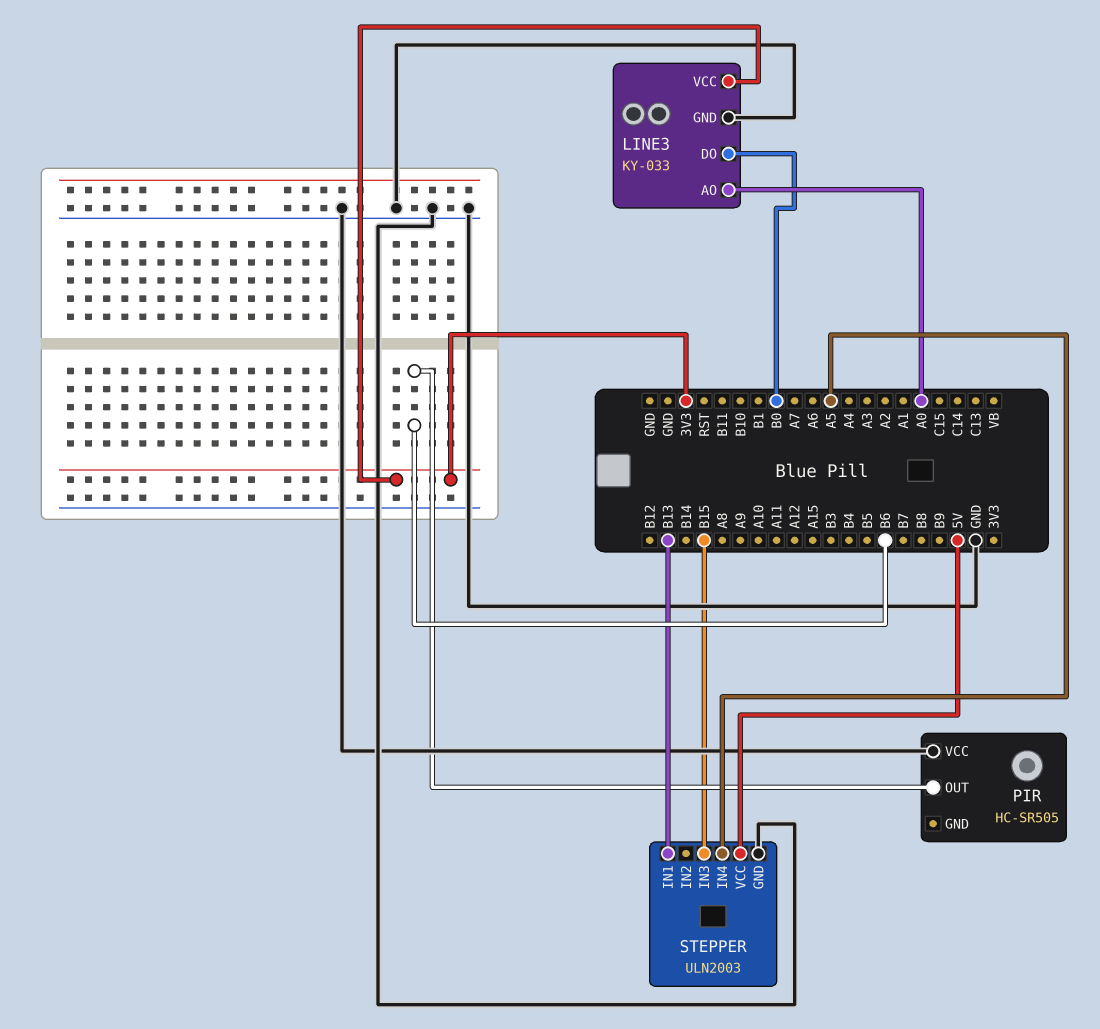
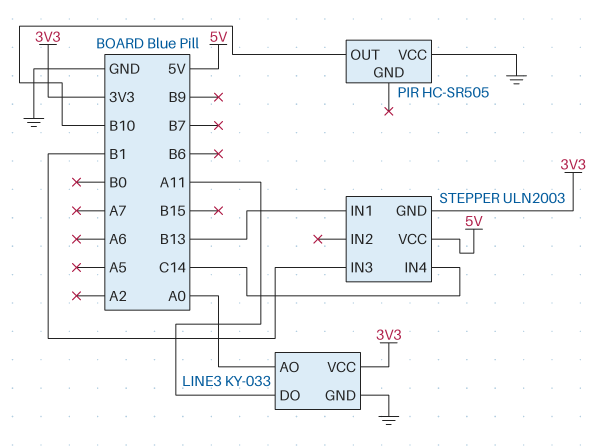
LINE3 pin DO: B0 -> A11
PIR pin OUT: B6 -> B10
STEPPER pin GND: GND -> 3V3
STEPPER pin IN3: B15 -> B1
STEPPER pin IN4: A5 -> C14

